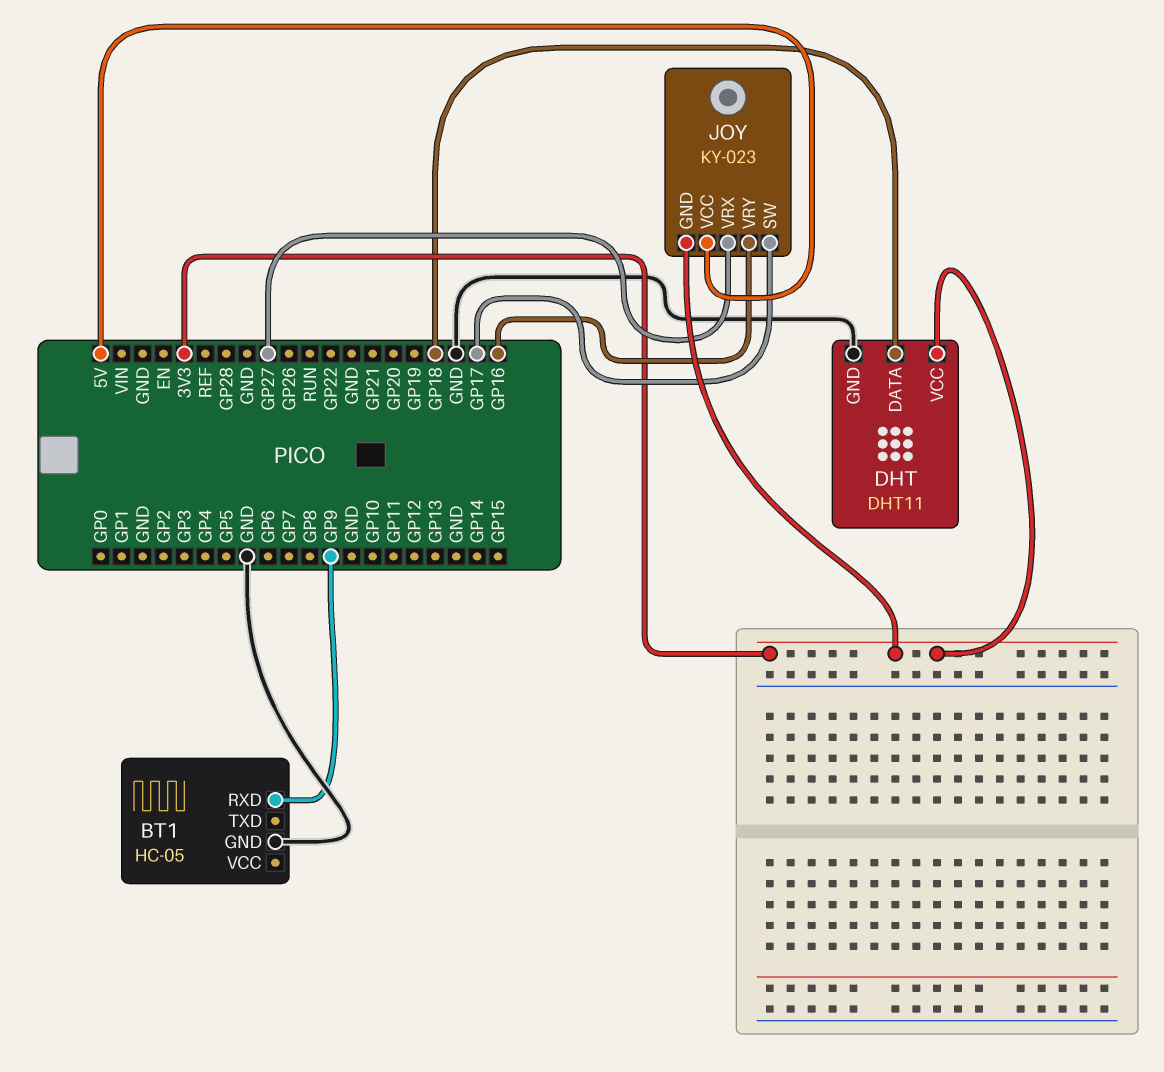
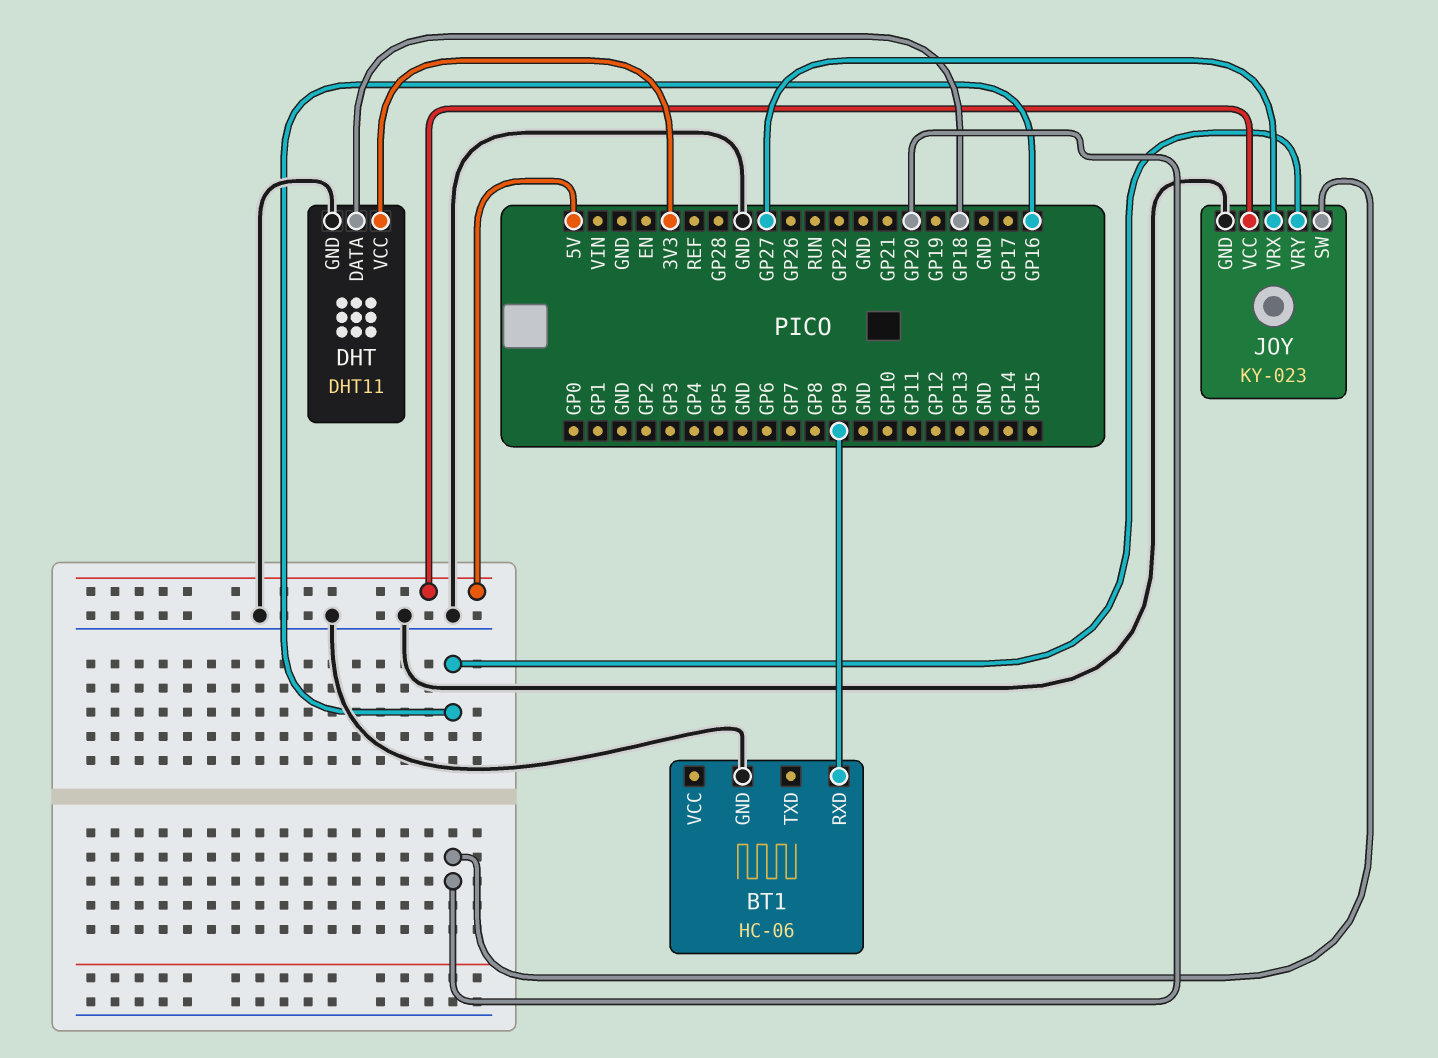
BT1: HC-05 -> HC-06
JOY pin GND: 3V3 -> GND
JOY pin SW: GP17 -> GP20

